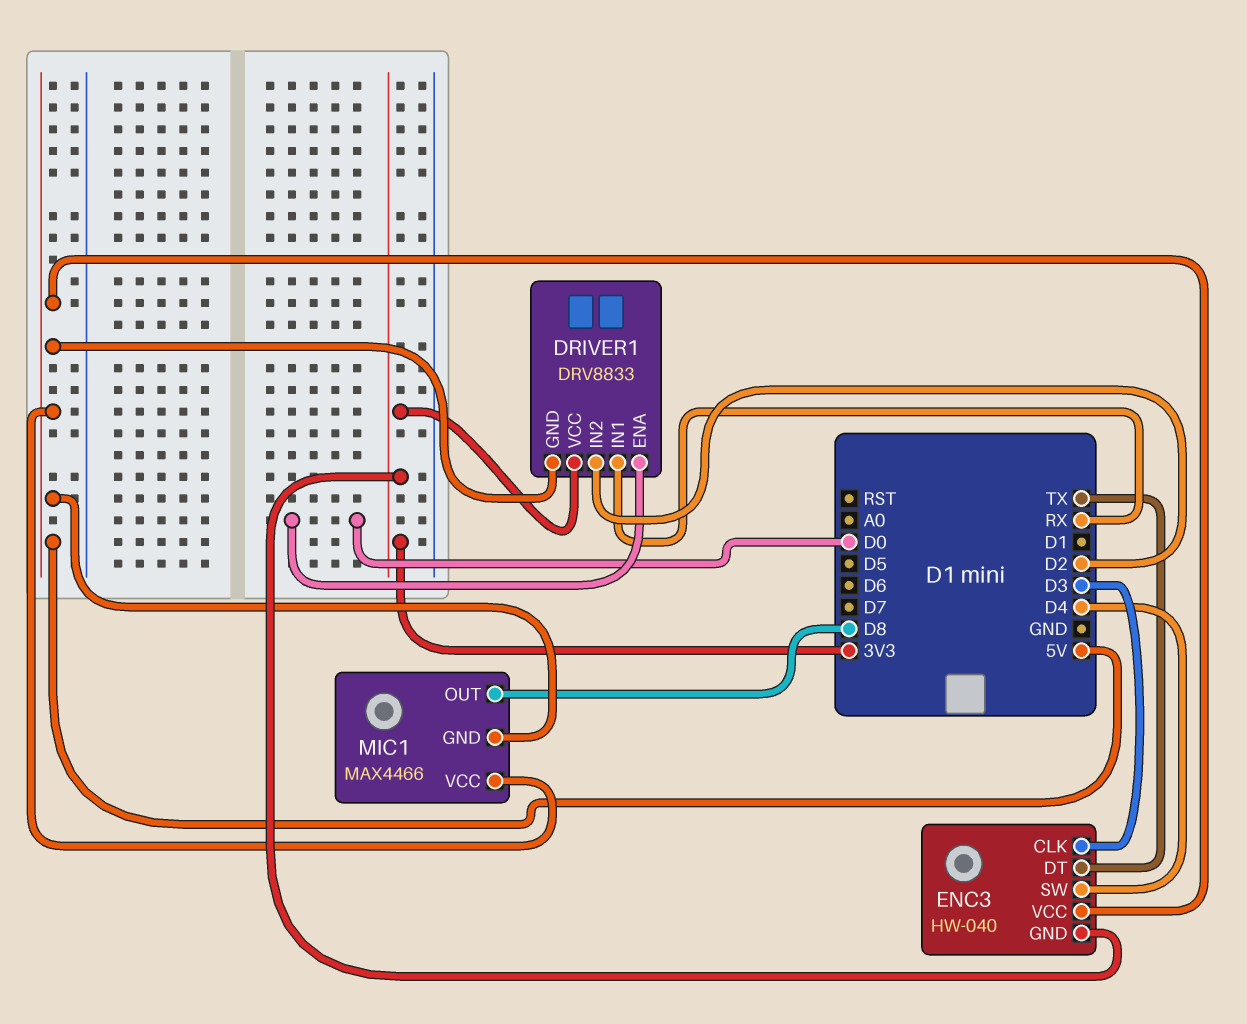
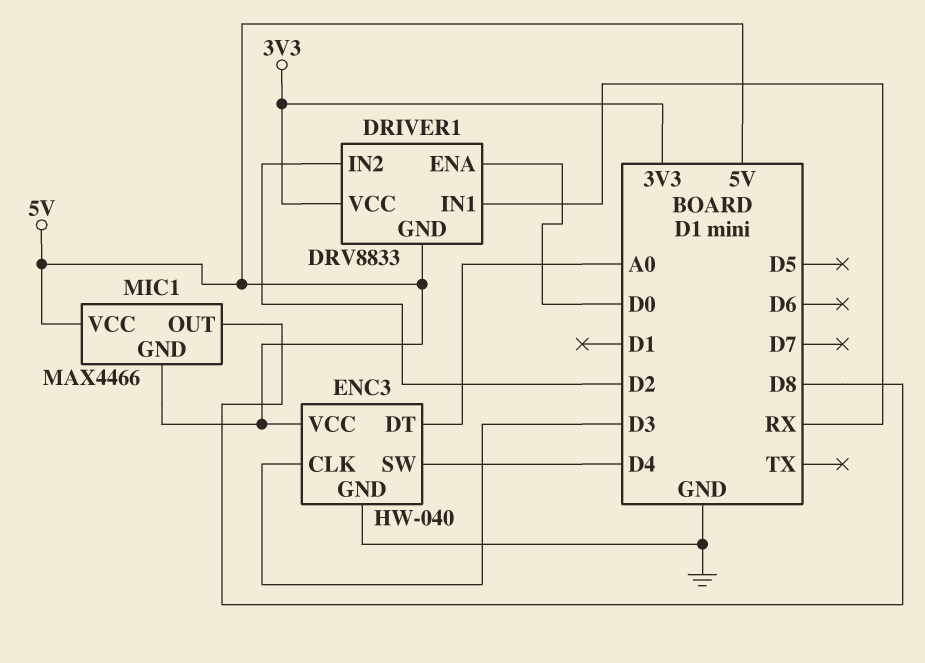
ENC3 pin DT: TX -> A0
ENC3 pin GND: 3V3 -> GND

